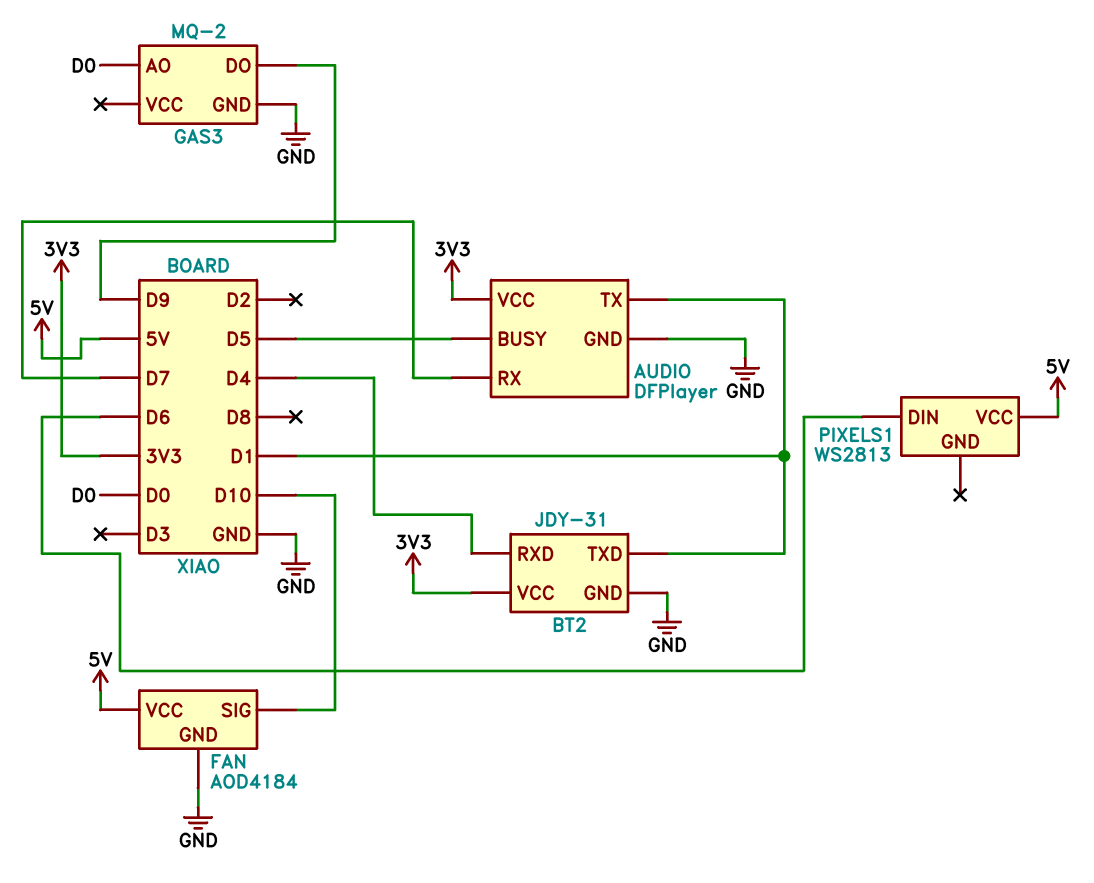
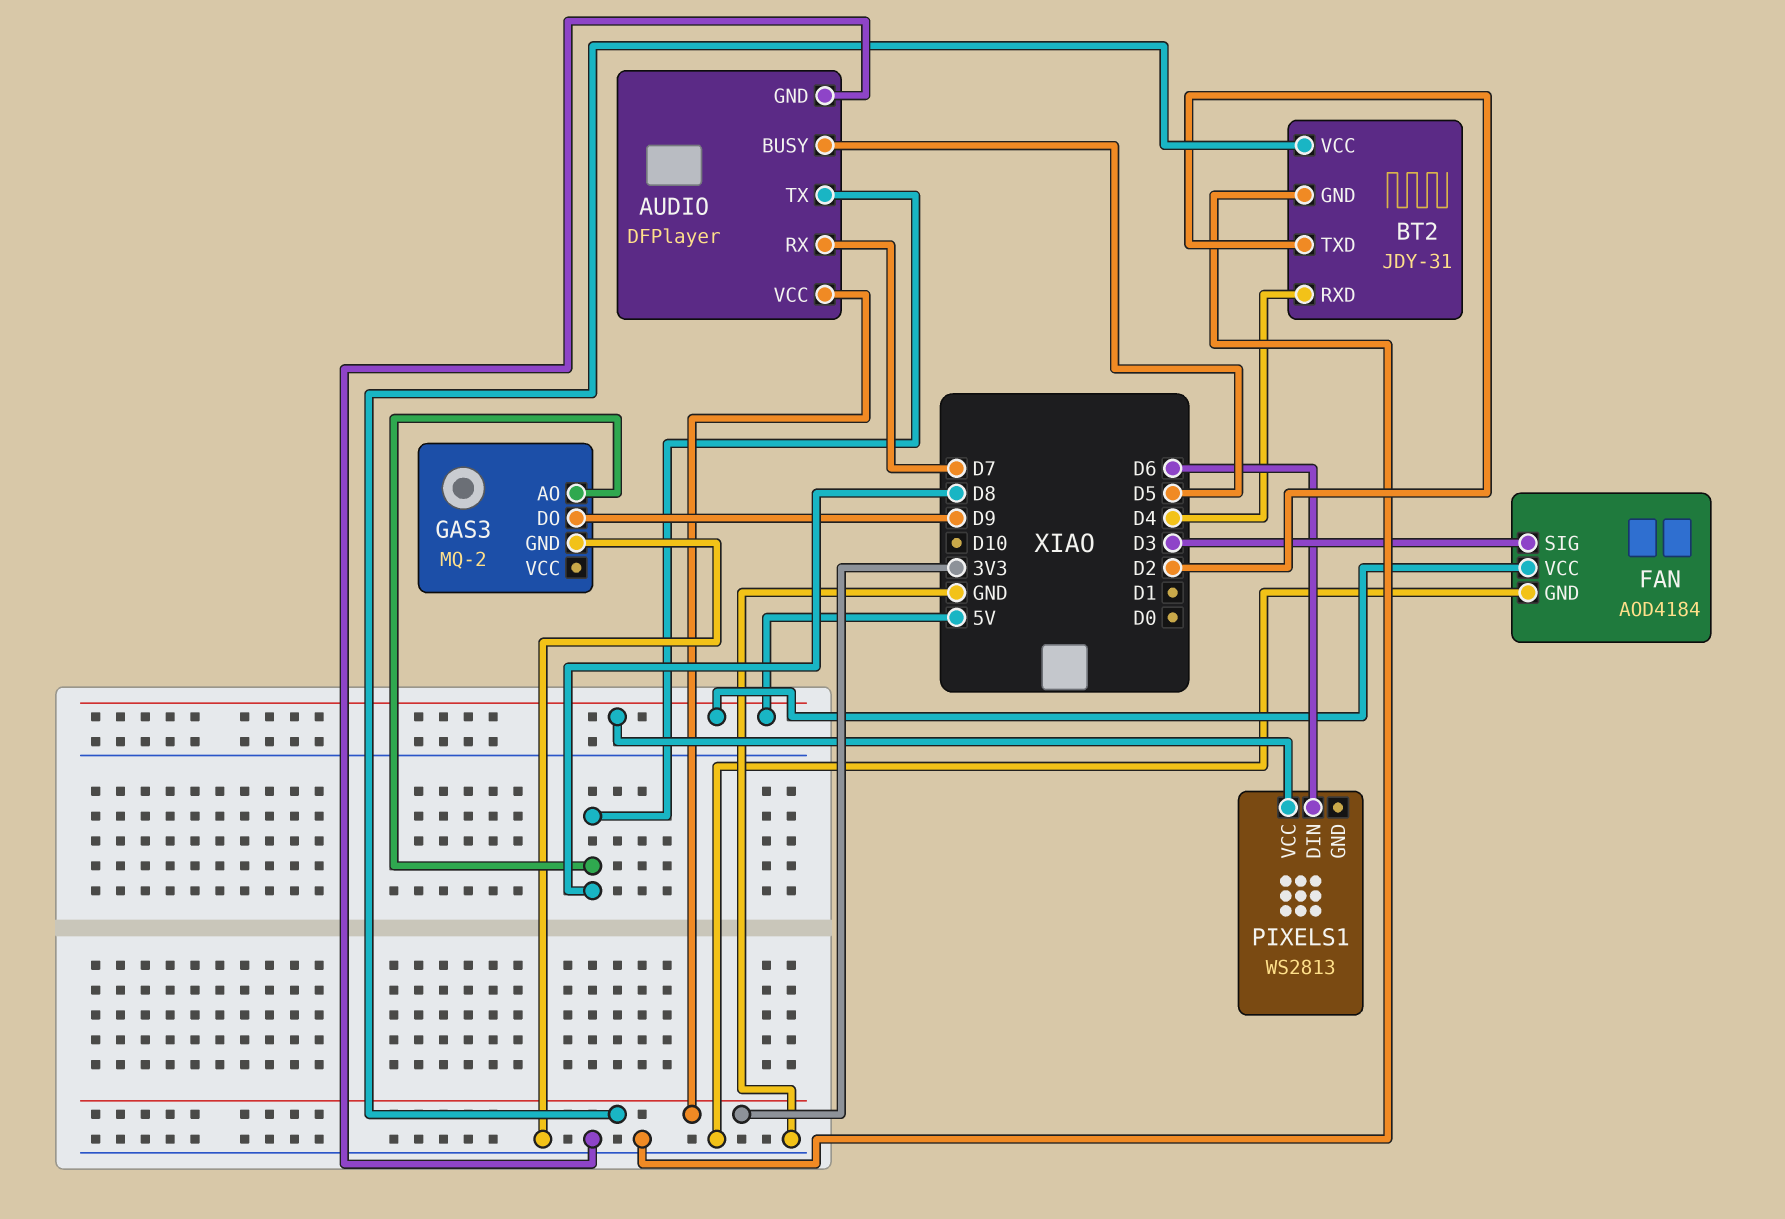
AUDIO pin TX: D1 -> D8
BT2 pin TXD: D1 -> D2
FAN pin SIG: D10 -> D3
GAS3 pin AO: D0 -> D8

